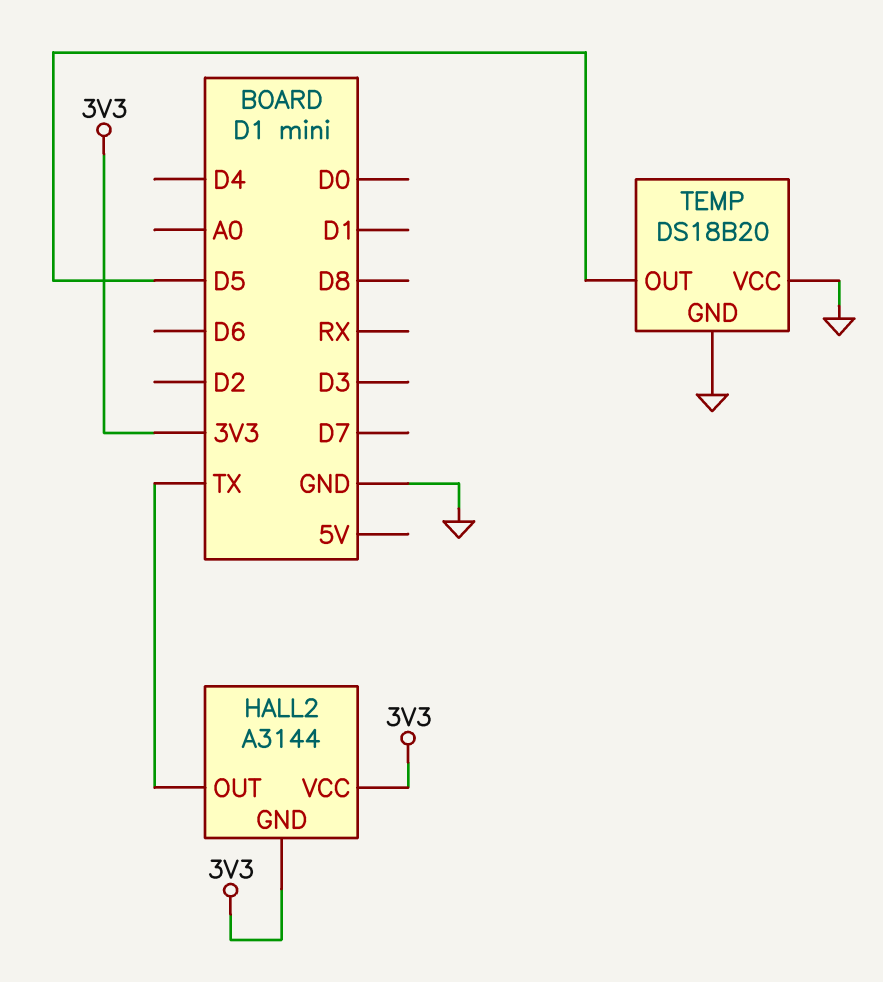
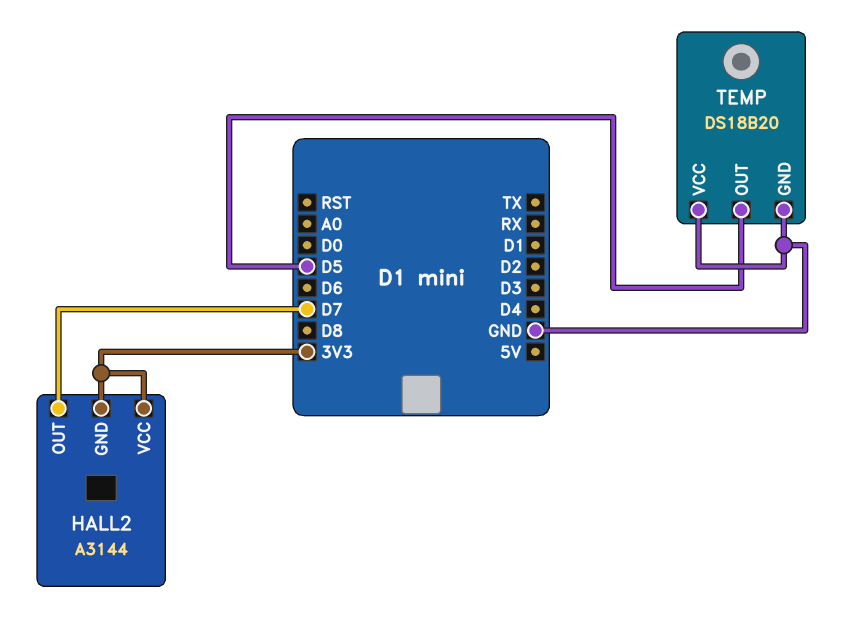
HALL2 pin OUT: TX -> D7

